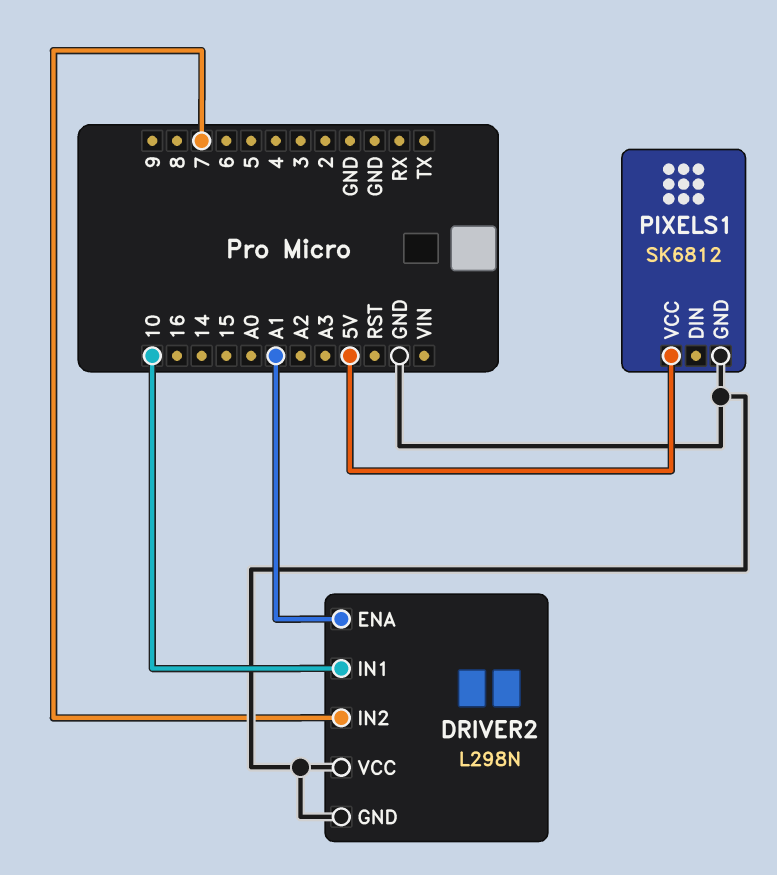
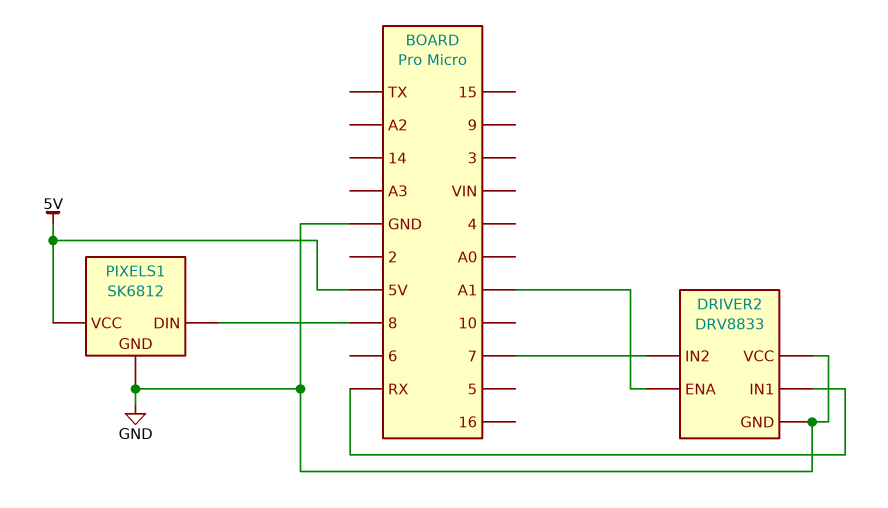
DRIVER2: L298N -> DRV8833
DRIVER2 pin IN1: 10 -> RX
PIXELS1 pin DIN: none -> 8

